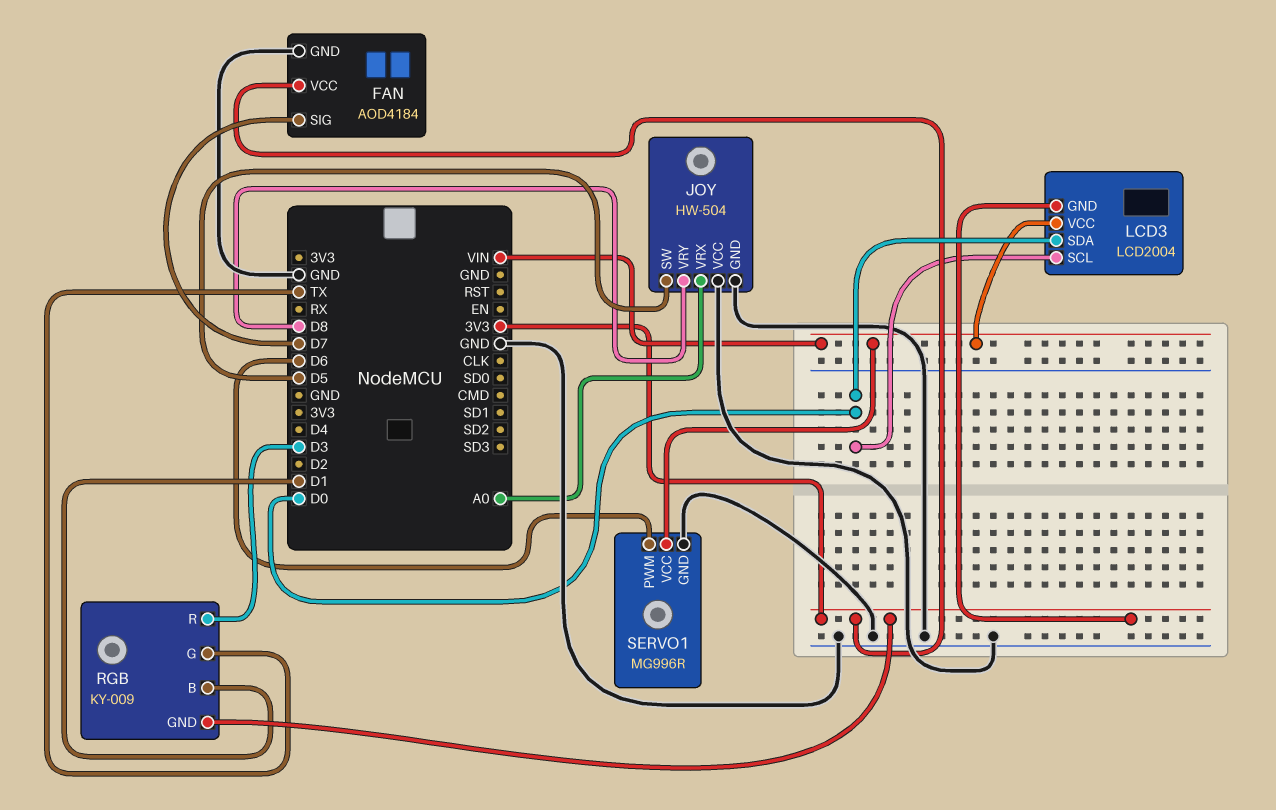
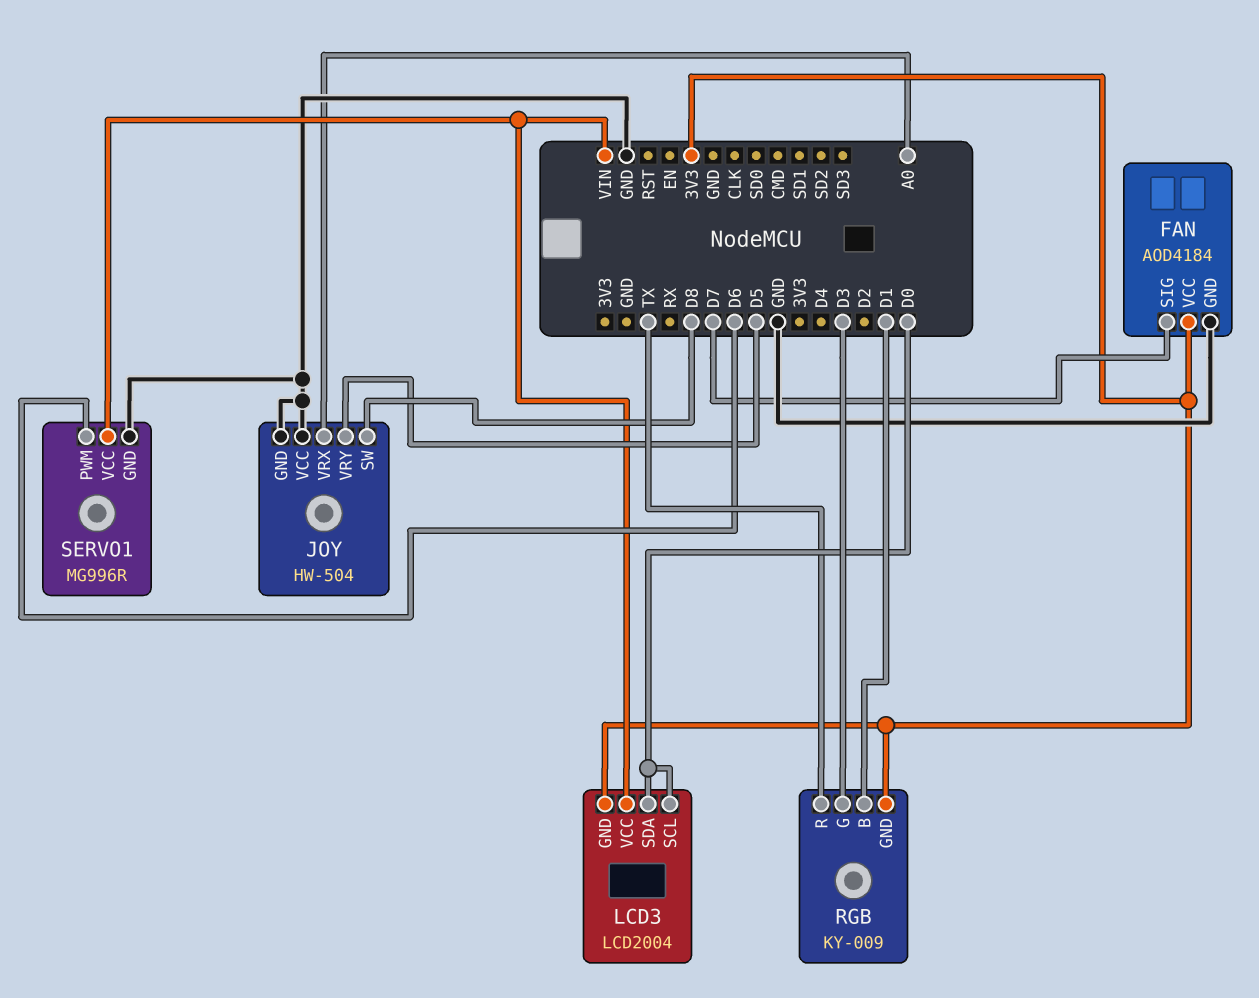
JOY pin SW: D5 -> D8
JOY pin VRY: D8 -> D5
RGB pin G: TX -> D3
RGB pin R: D3 -> TX

